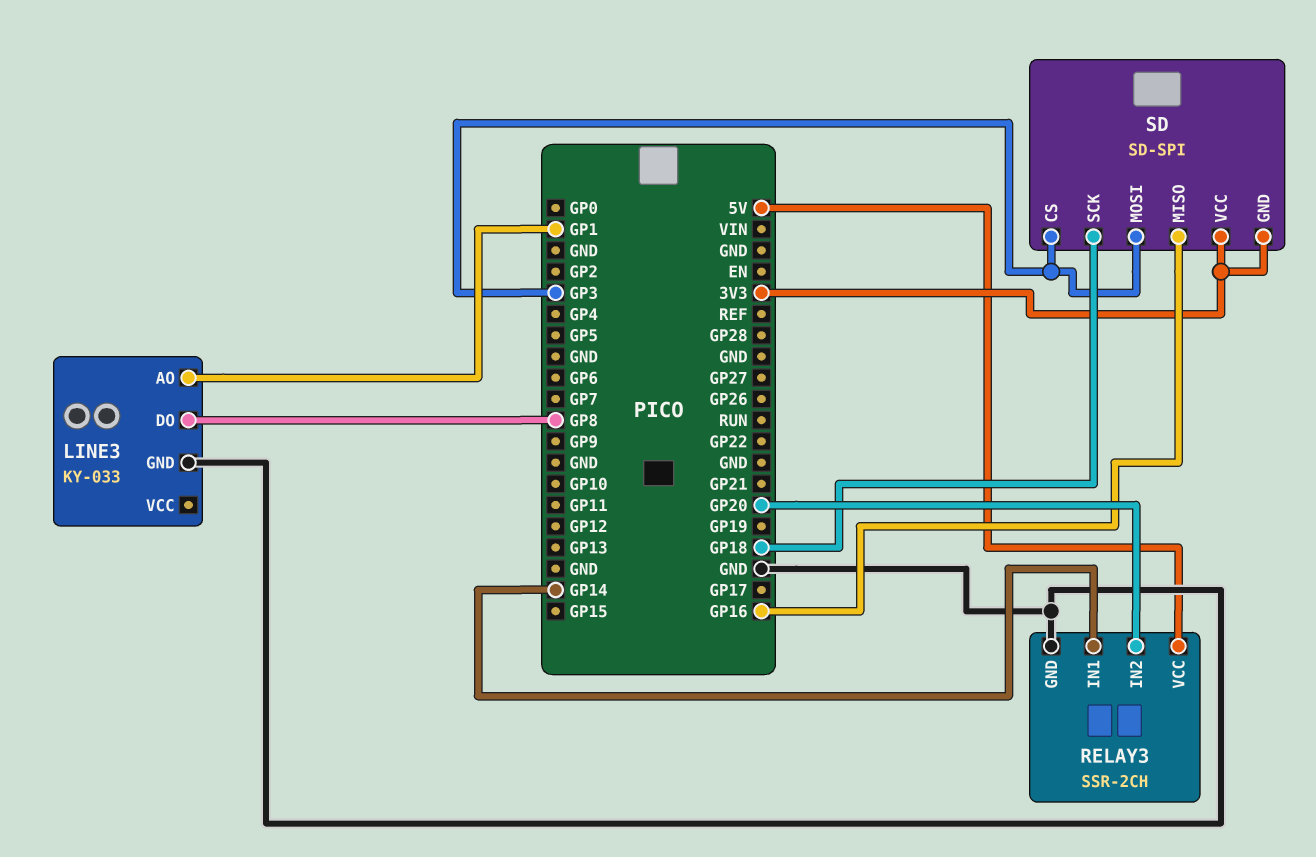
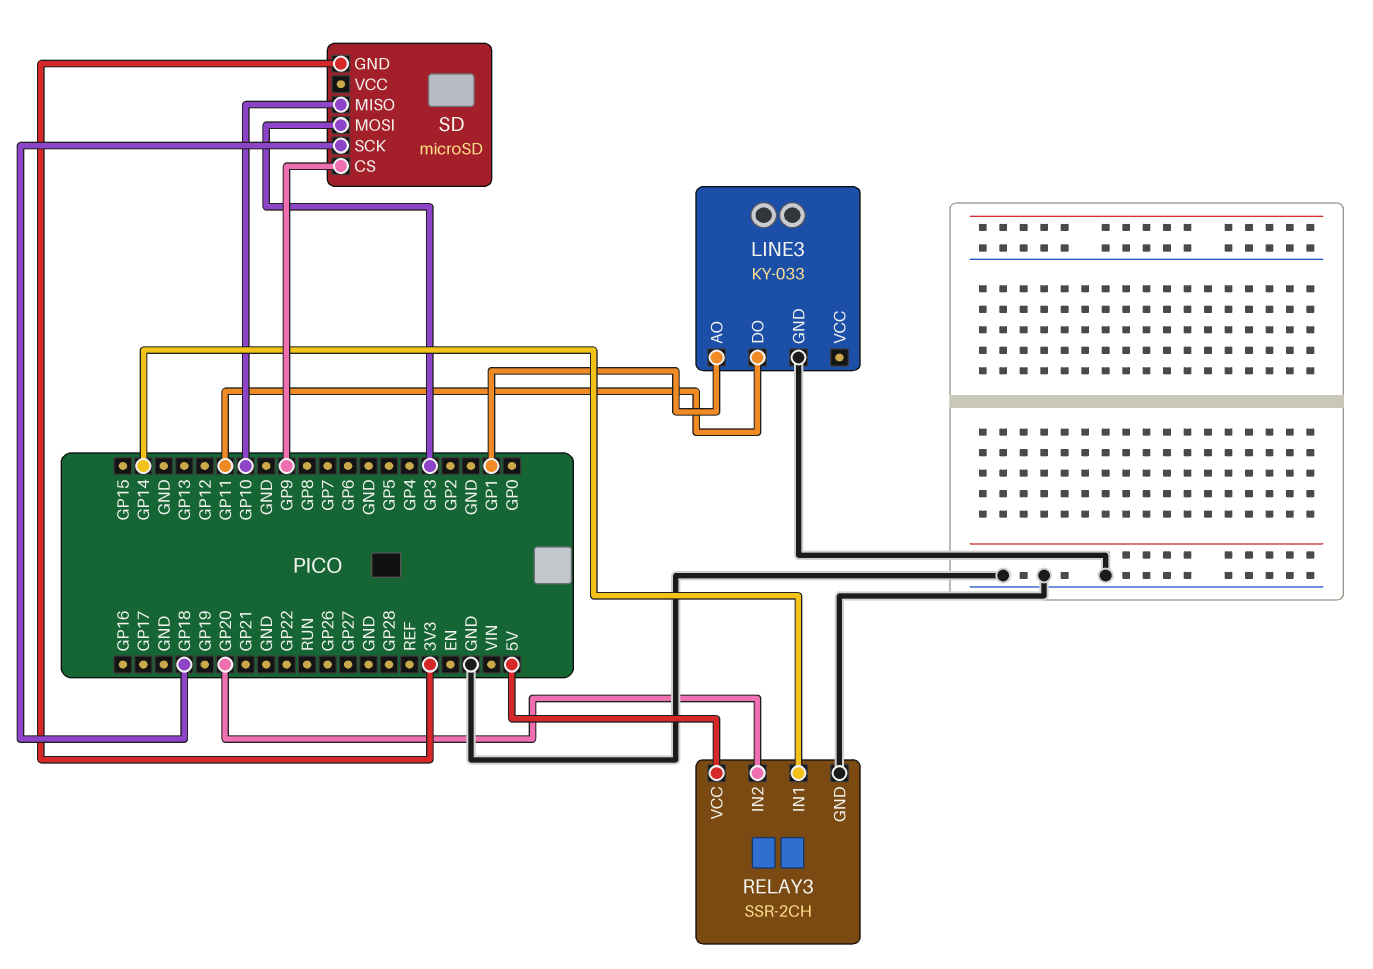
LINE3 pin DO: GP8 -> GP11
SD: SD-SPI -> microSD
SD pin CS: GP3 -> GP9
SD pin MISO: GP16 -> GP10
SD pin VCC: 3V3 -> none

